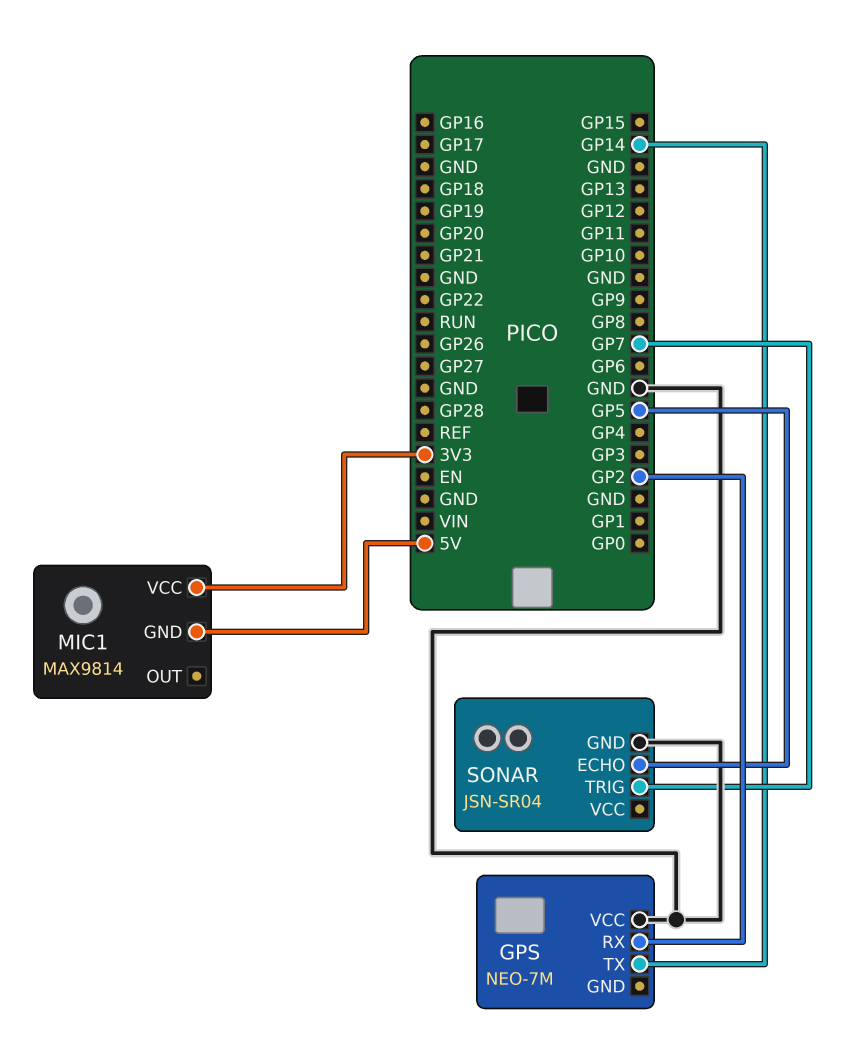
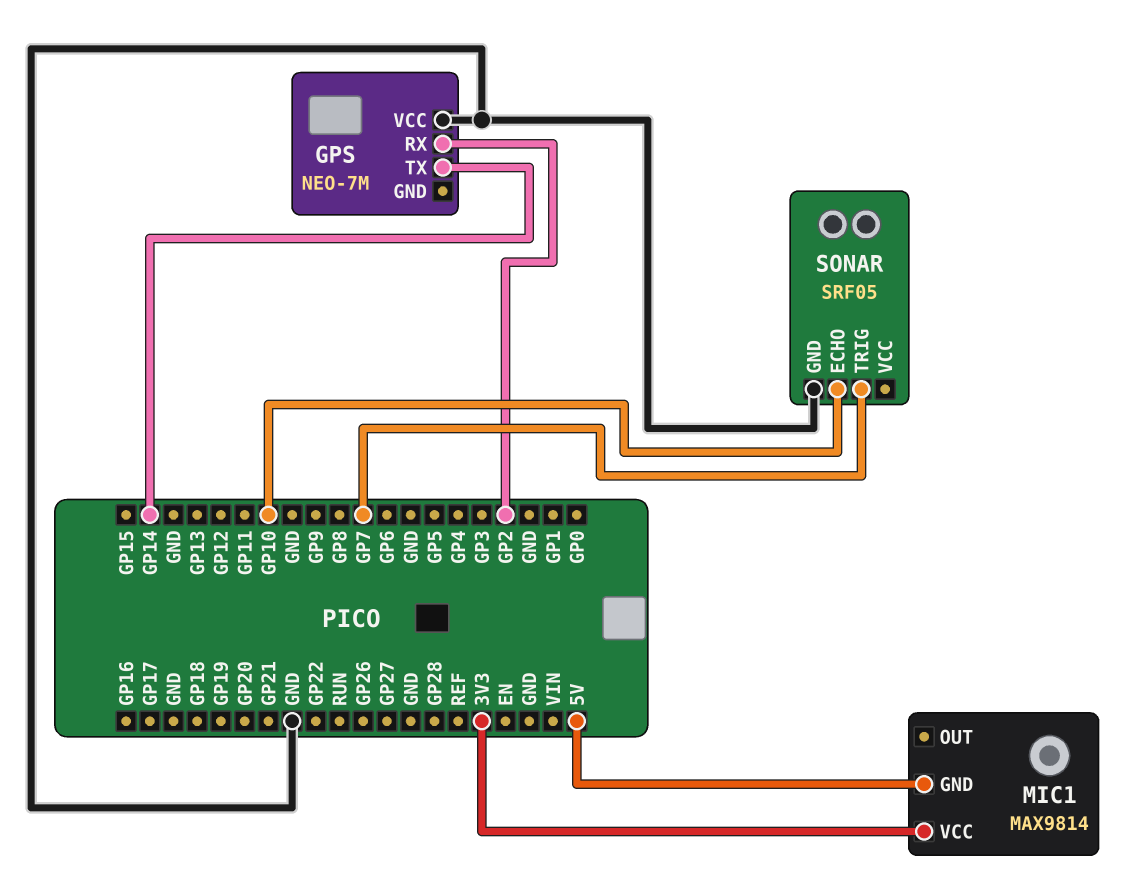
SONAR: JSN-SR04 -> SRF05
SONAR pin ECHO: GP5 -> GP10

